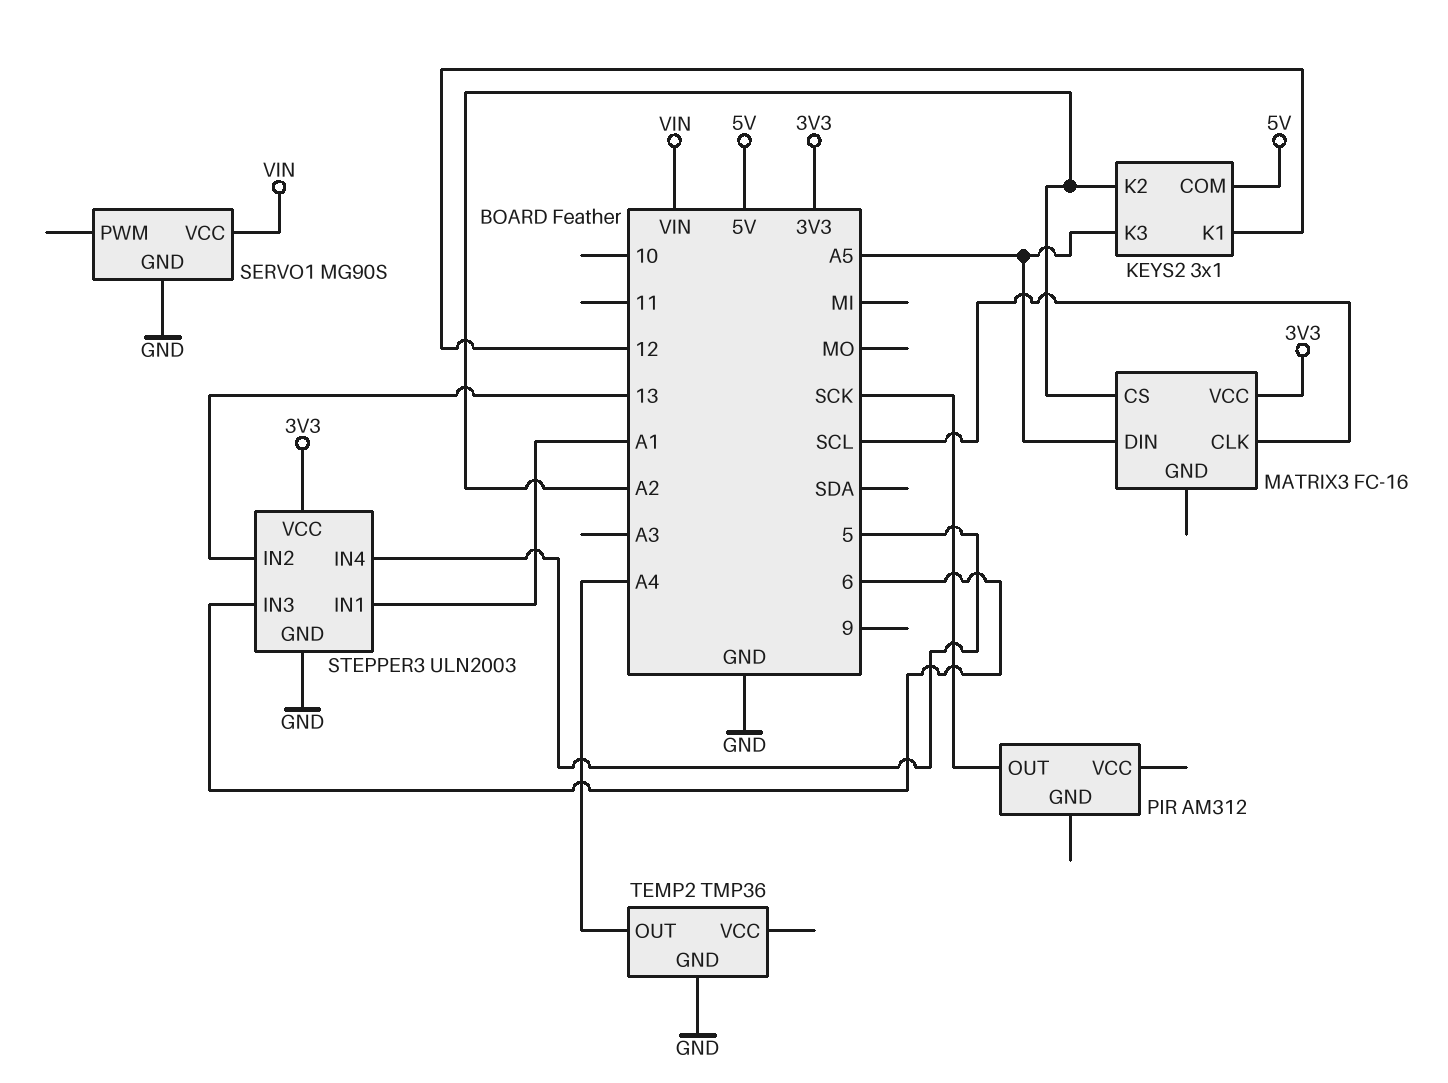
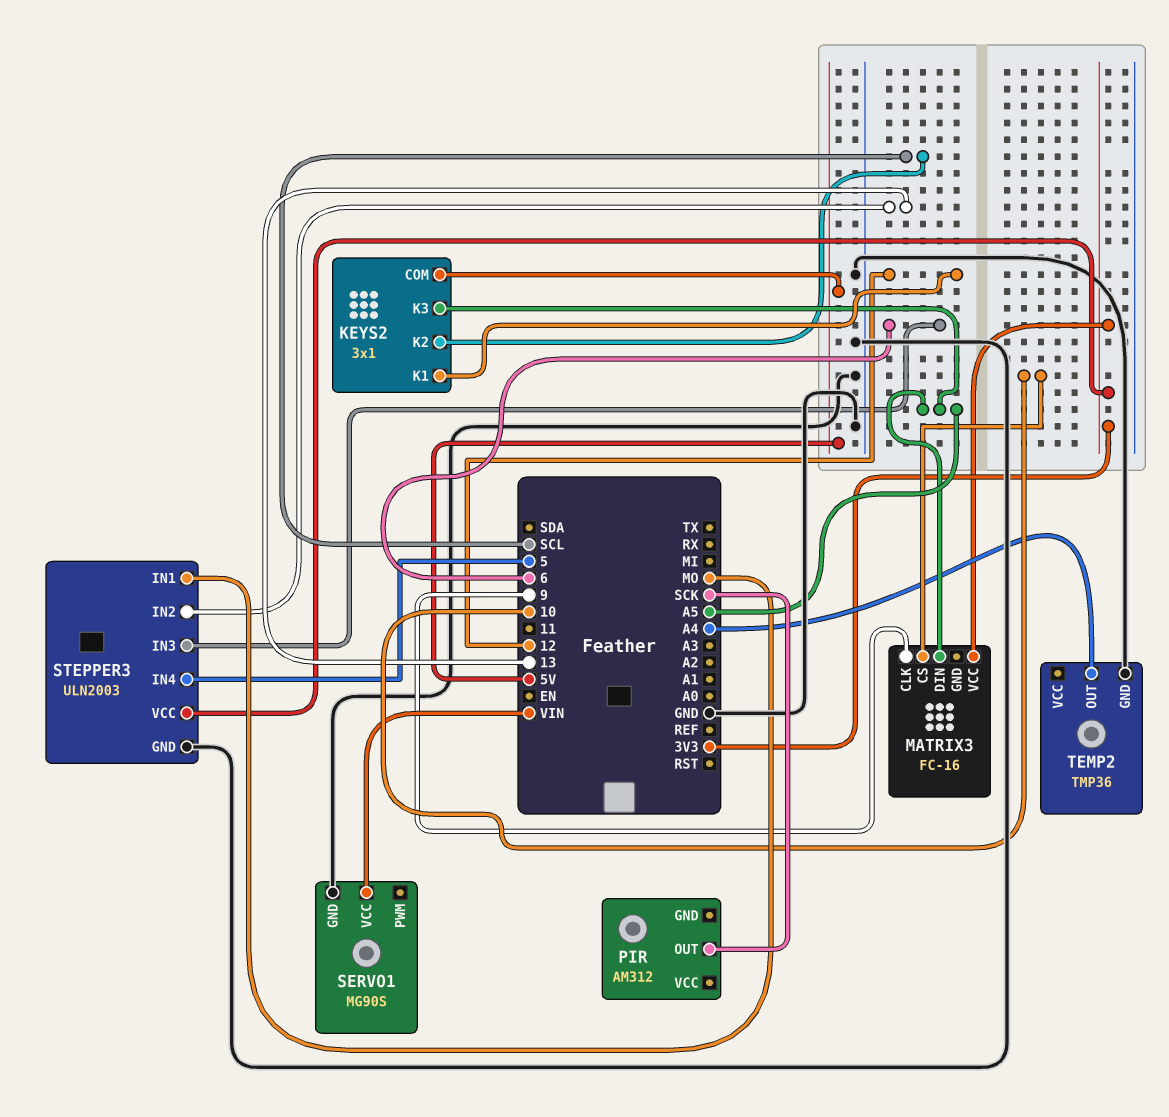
KEYS2 pin K2: A2 -> SCL
MATRIX3 pin CLK: SCL -> 9
MATRIX3 pin CS: A2 -> 10
STEPPER3 pin IN1: A1 -> MO

